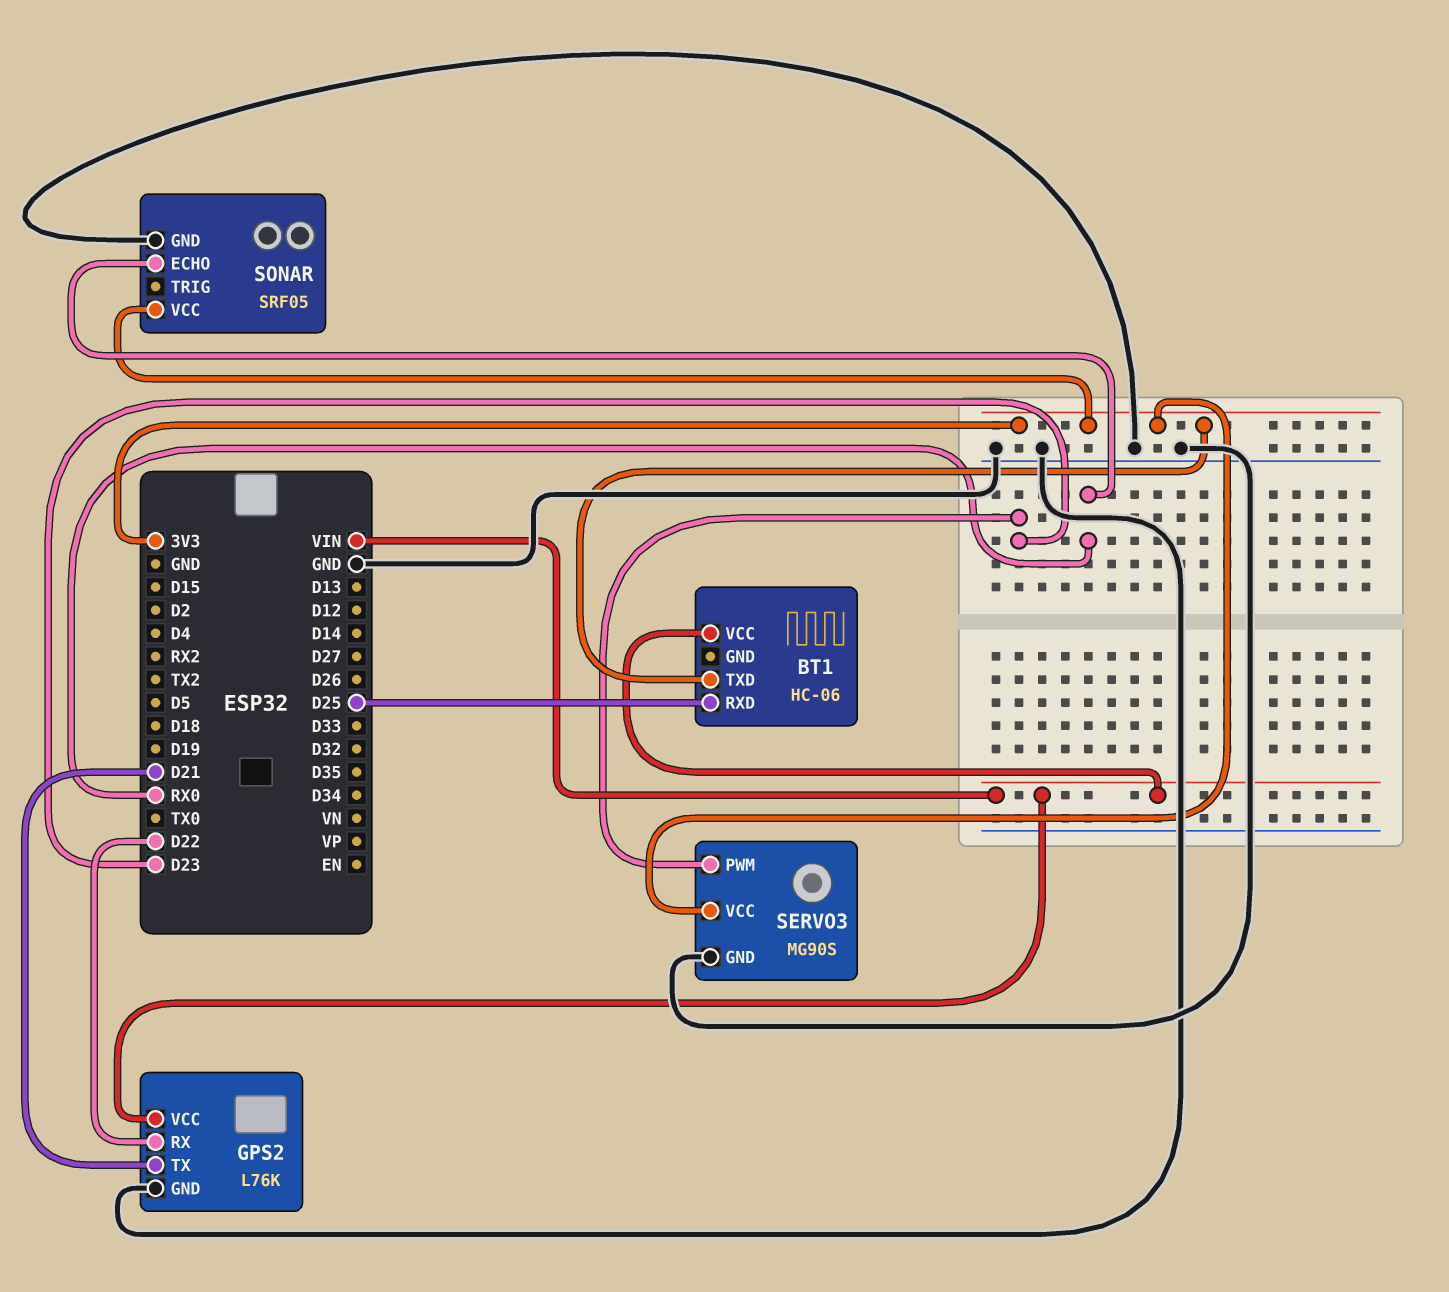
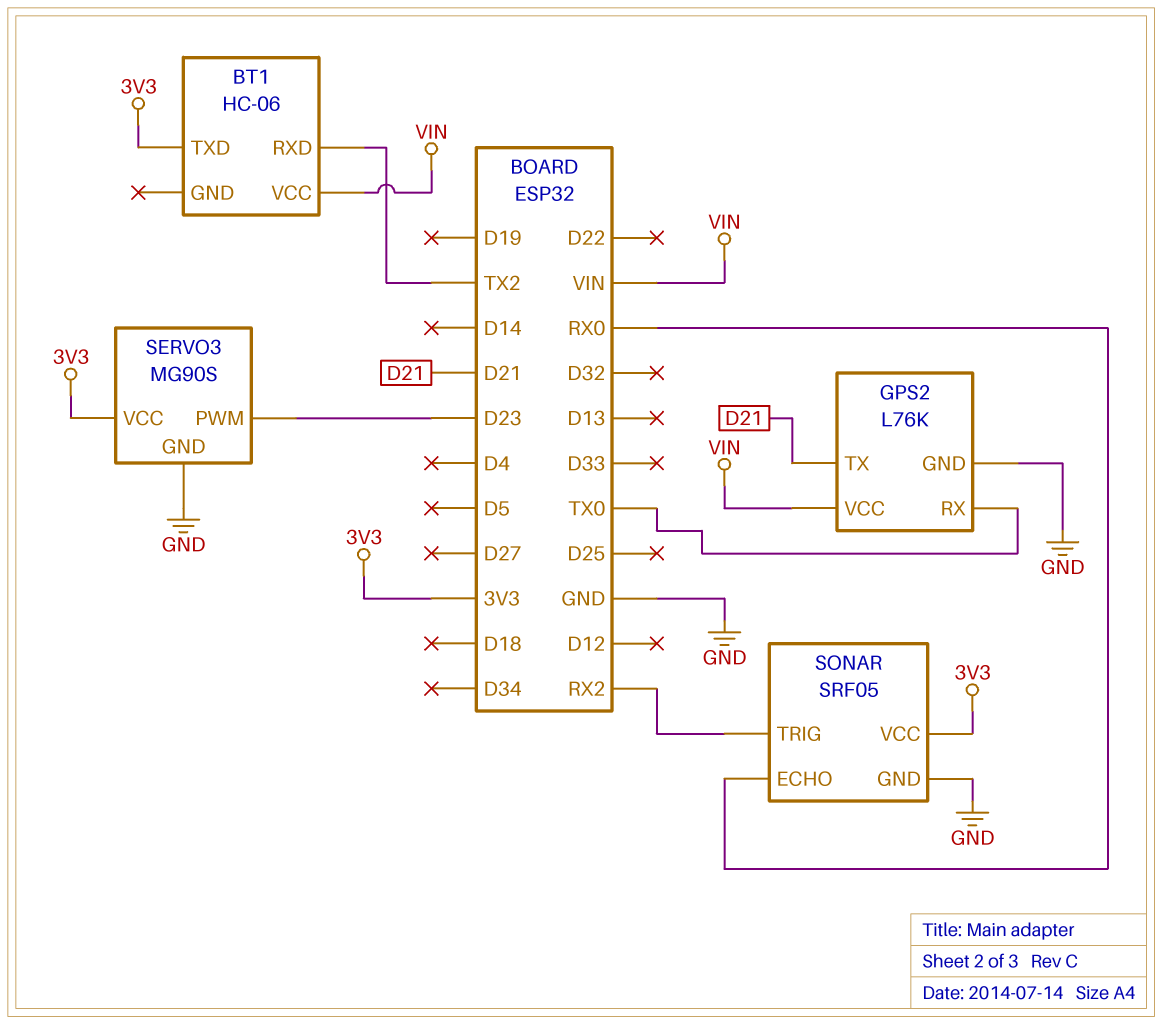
BT1 pin RXD: D25 -> TX2
GPS2 pin RX: D22 -> TX0
SONAR pin TRIG: none -> RX2

